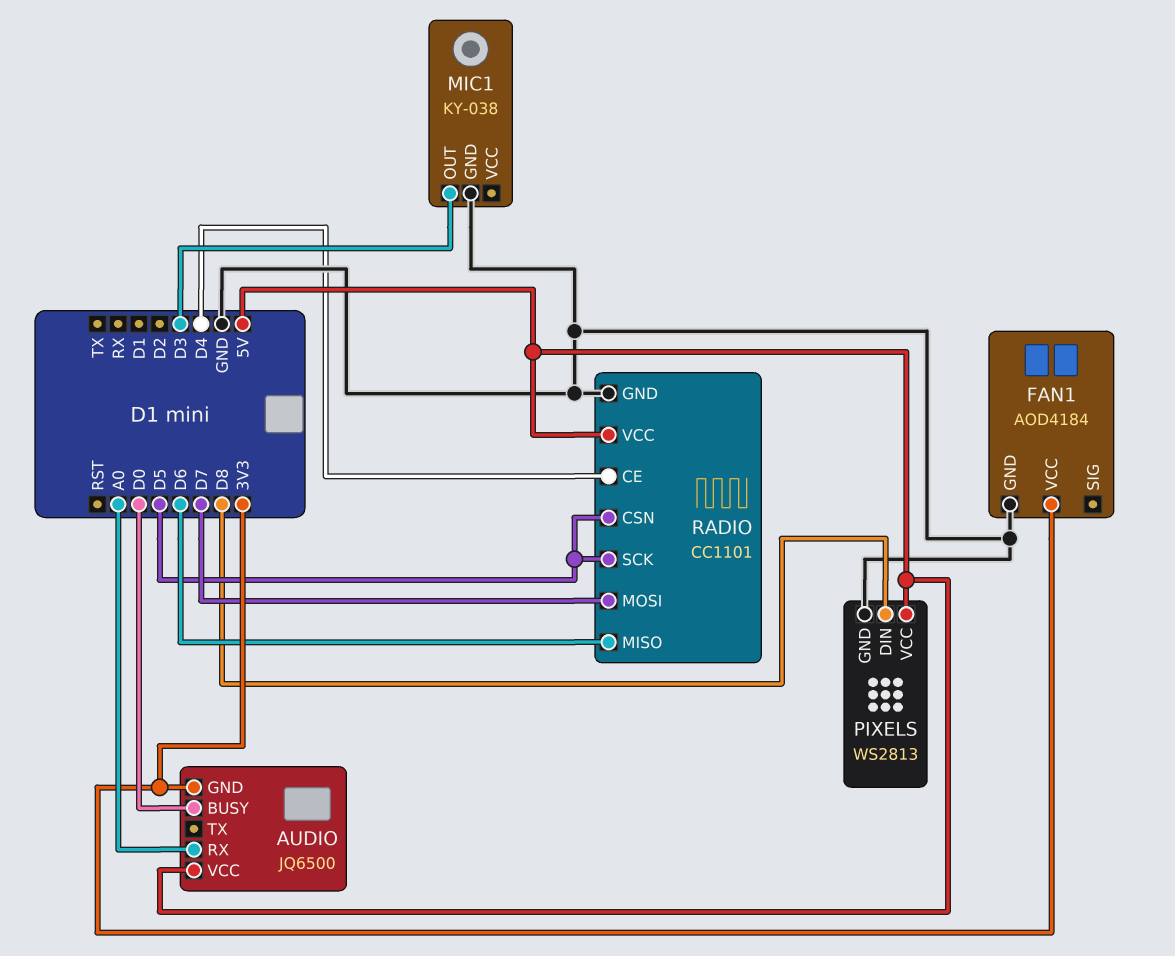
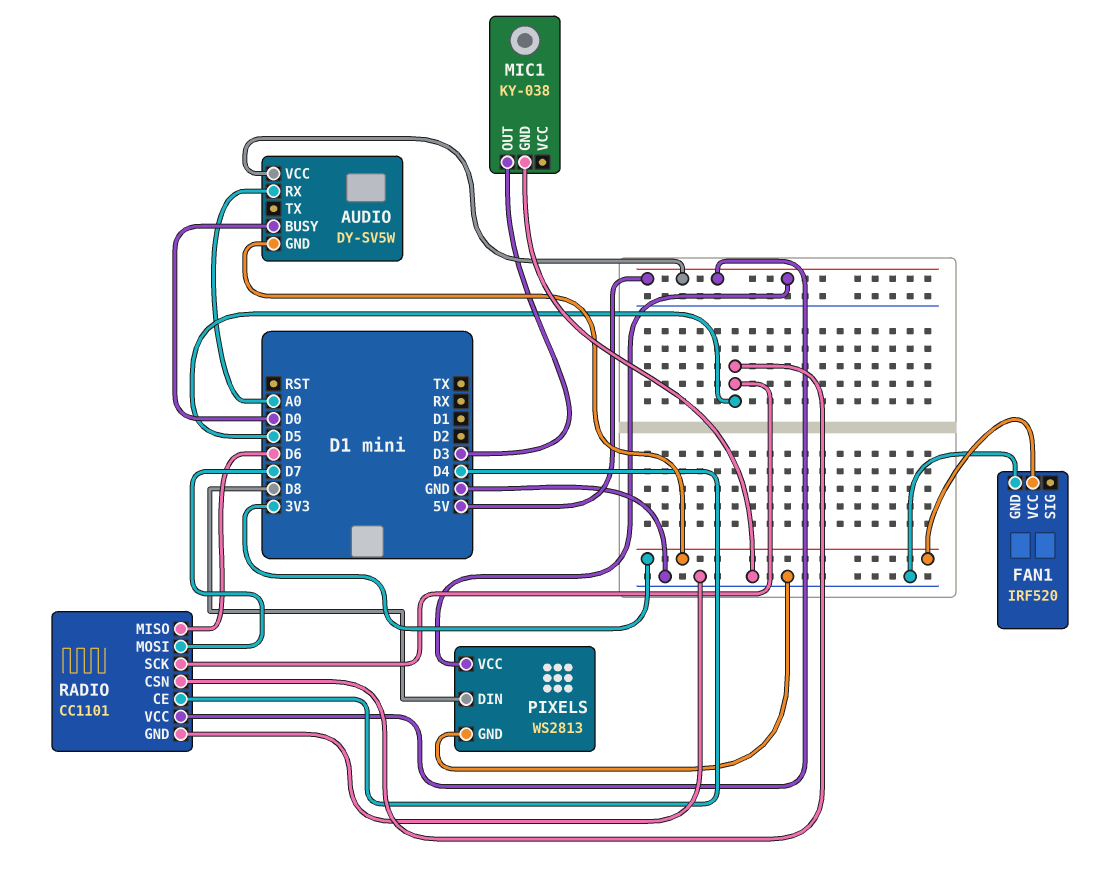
AUDIO: JQ6500 -> DY-SV5W
FAN1: AOD4184 -> IRF520

